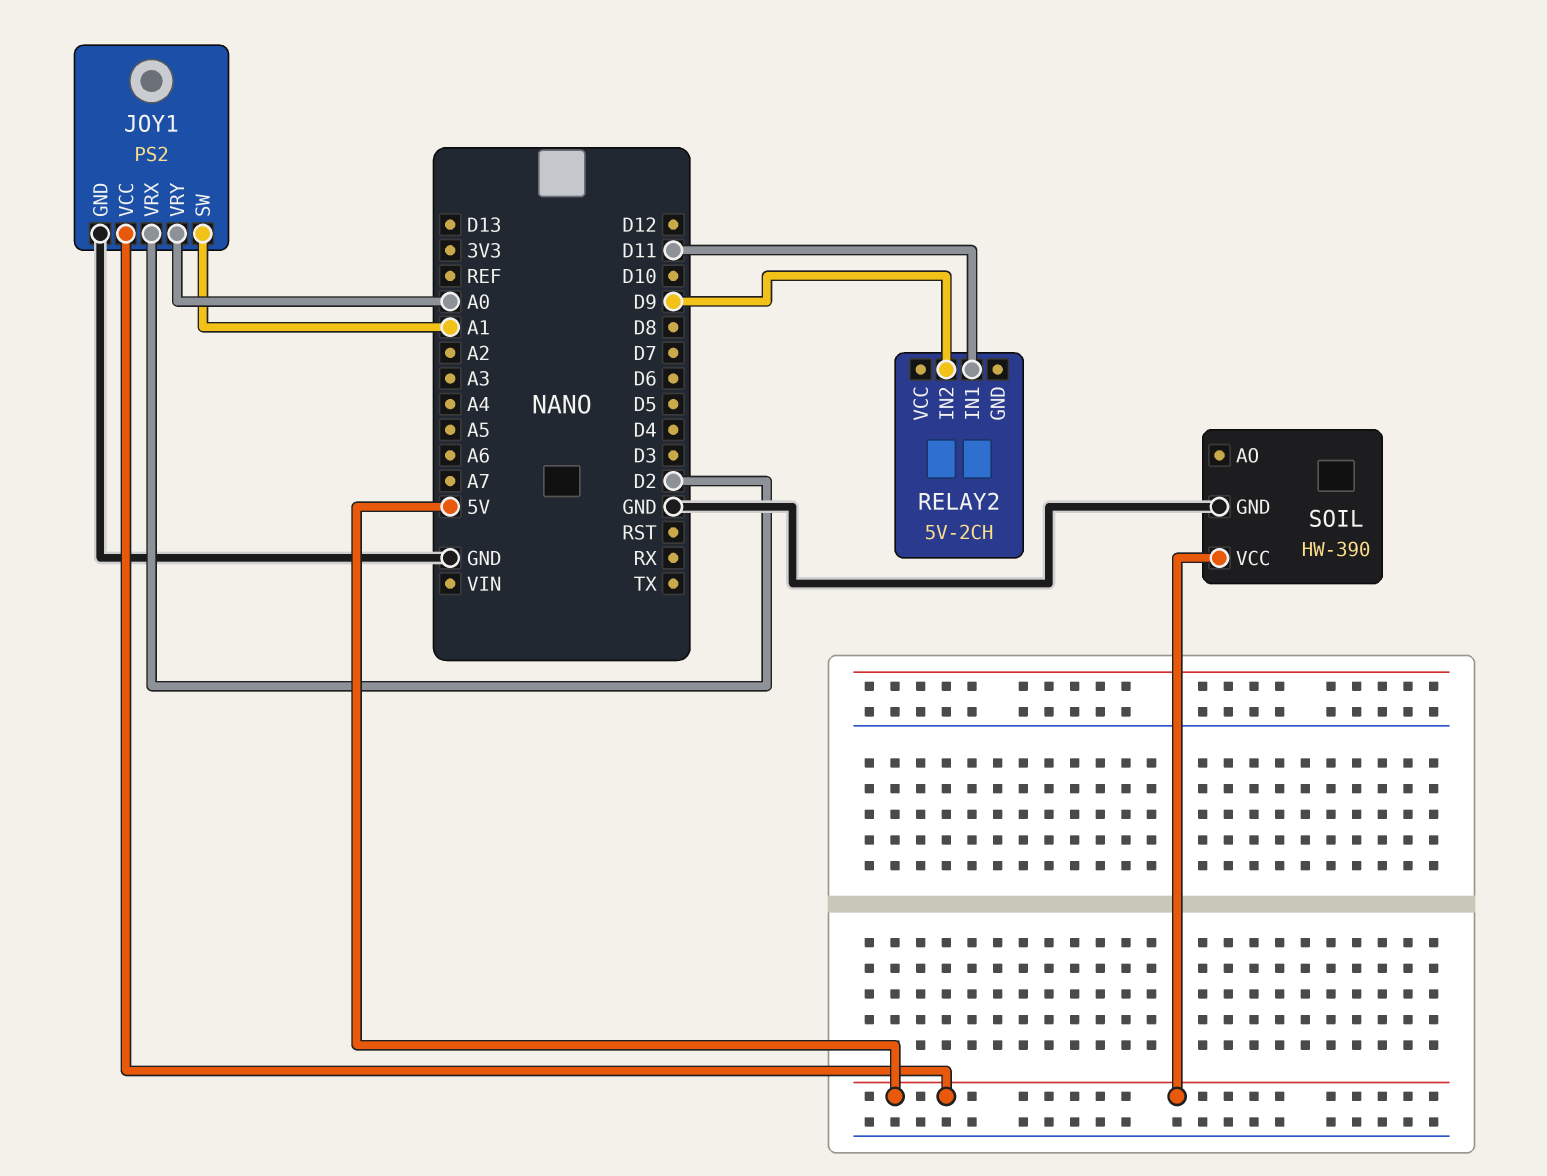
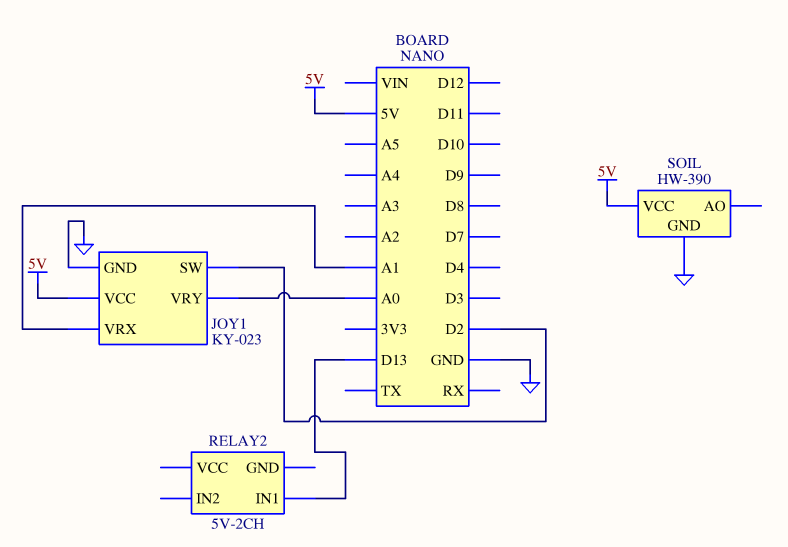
JOY1: PS2 -> KY-023
JOY1 pin SW: A1 -> D2
JOY1 pin VRX: D2 -> A1
RELAY2 pin IN1: D11 -> D13
RELAY2 pin IN2: D9 -> none

